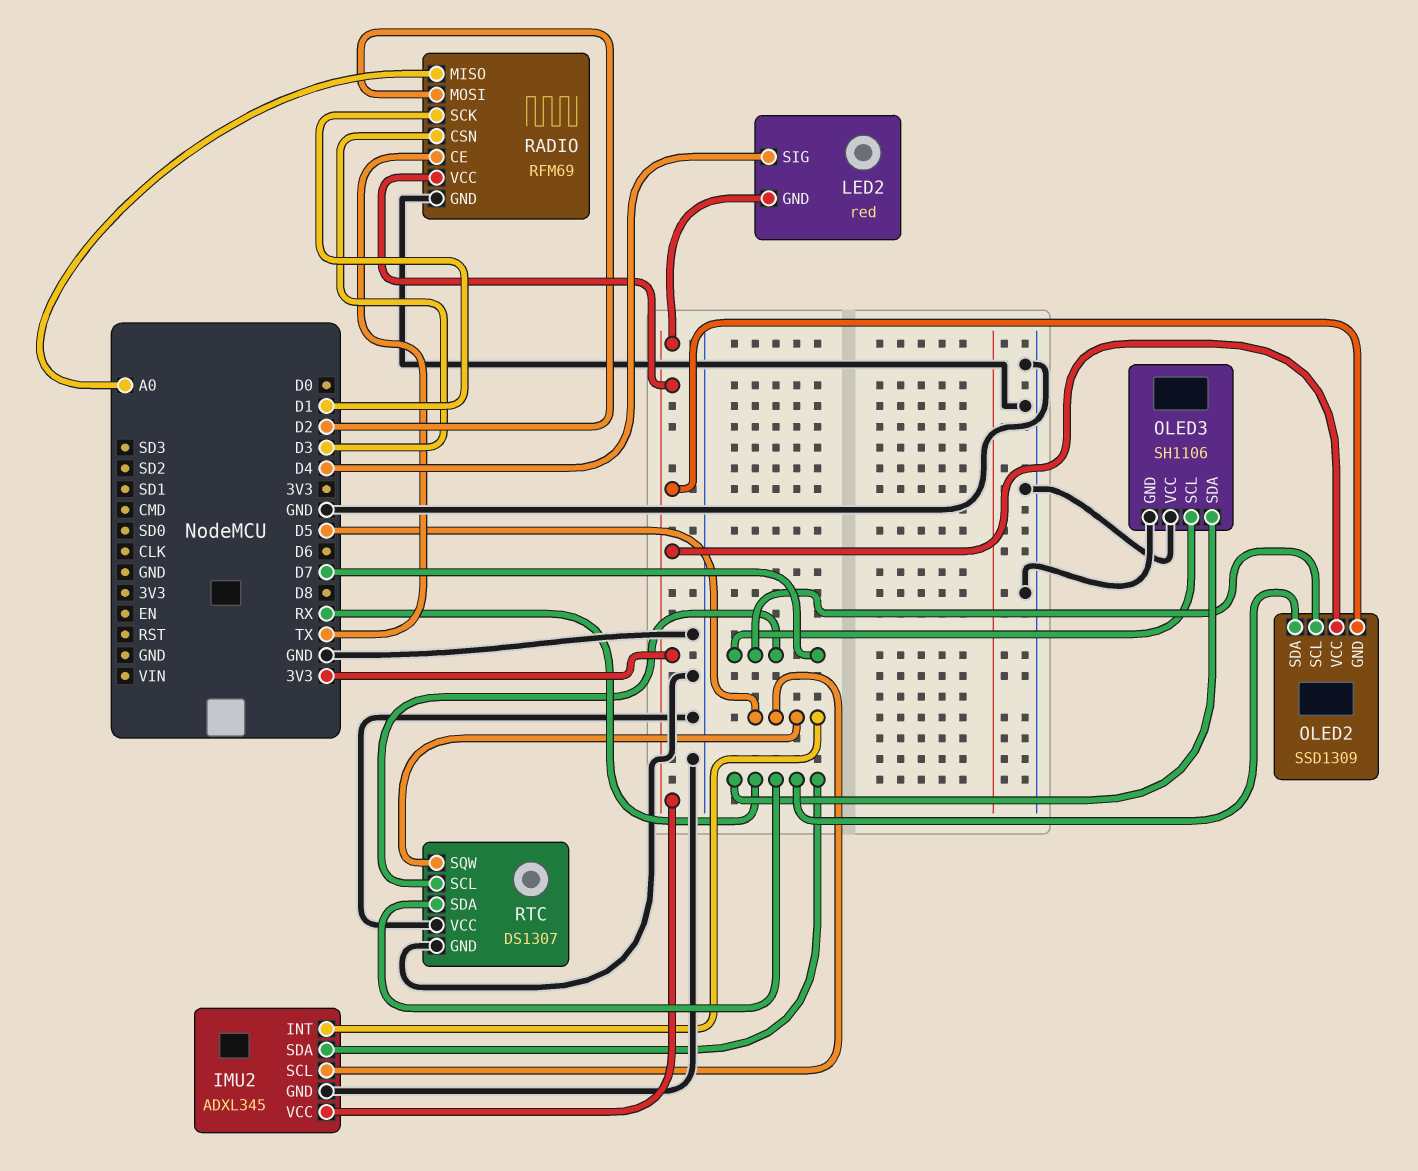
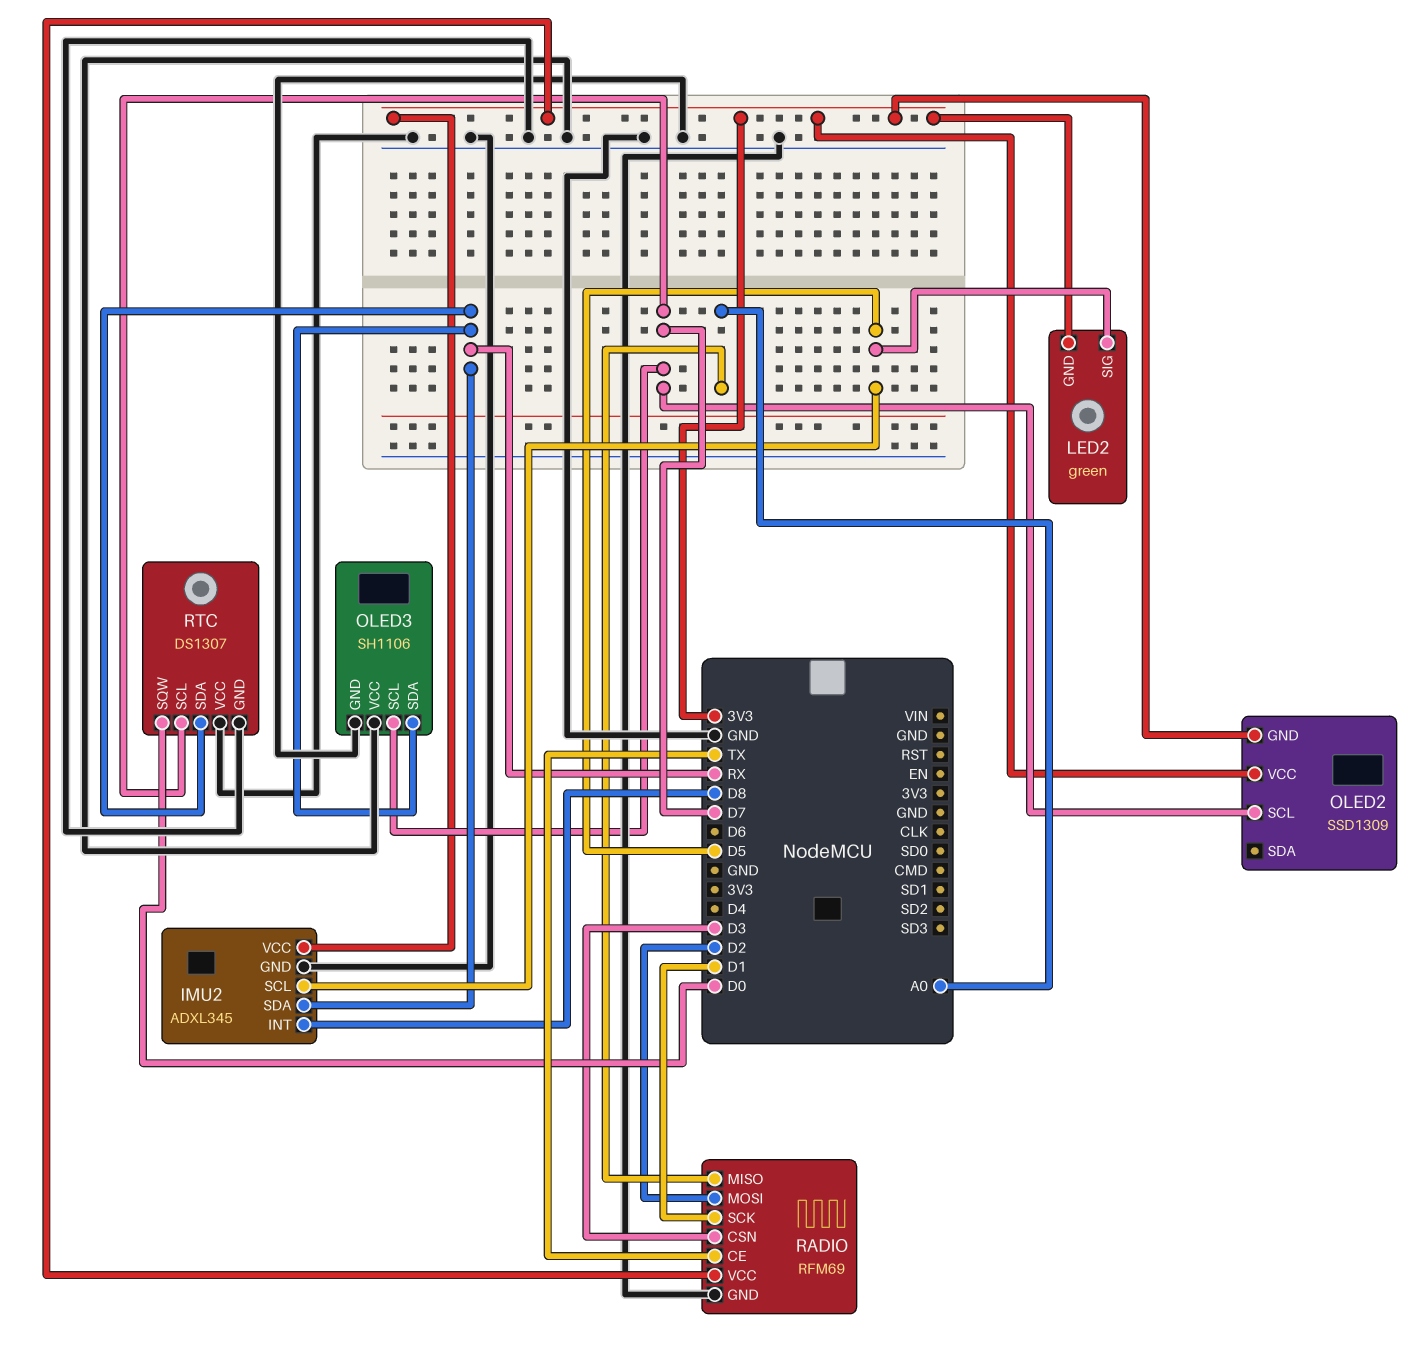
IMU2 pin INT: D5 -> D8
LED2: red -> green
LED2 pin SIG: D4 -> D5
OLED2 pin SDA: RX -> none
RTC pin SQW: D5 -> D0

